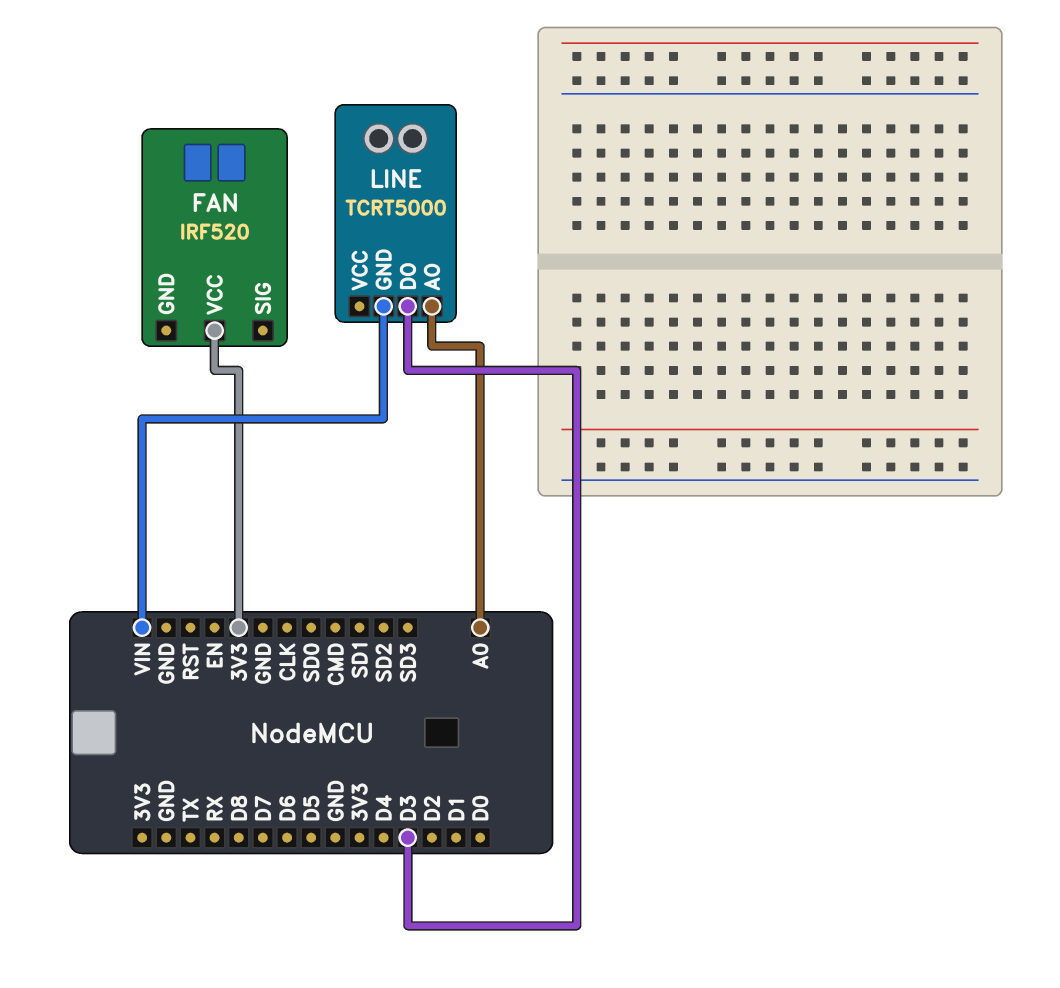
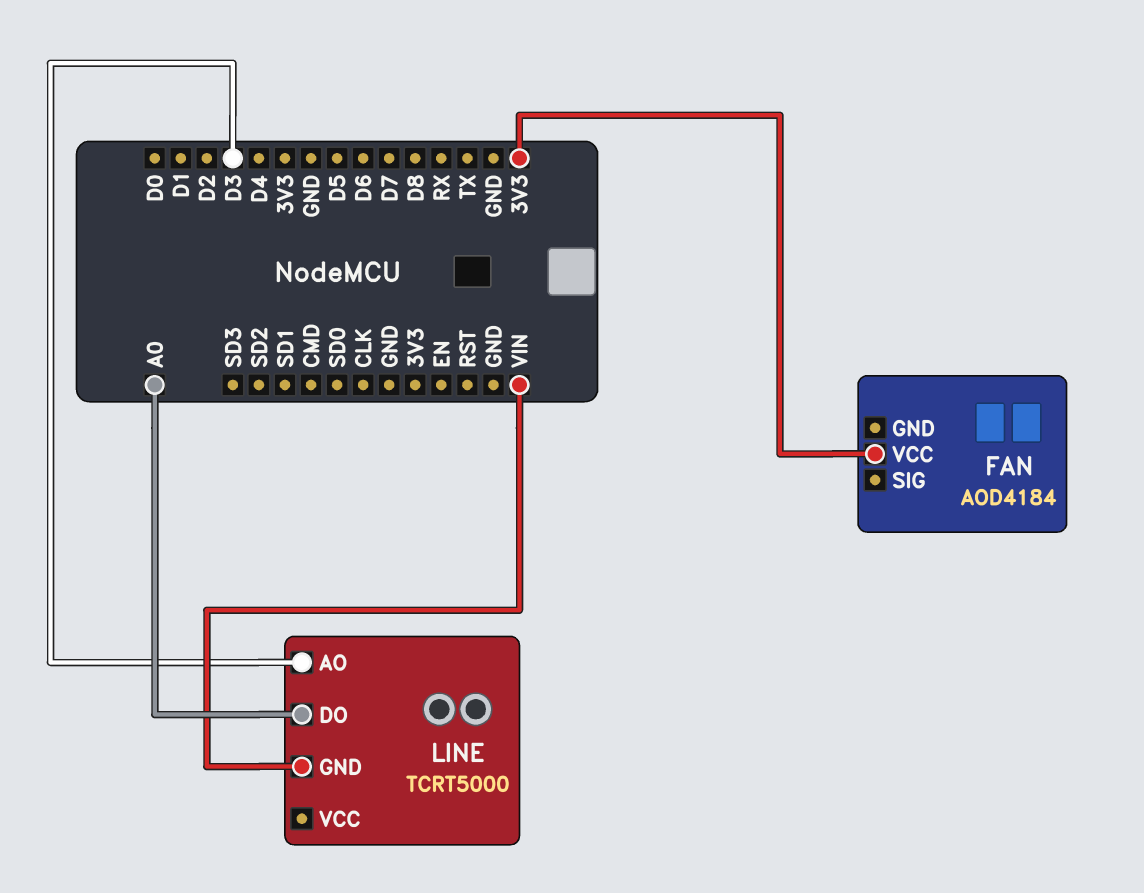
FAN: IRF520 -> AOD4184
LINE pin AO: A0 -> D3
LINE pin DO: D3 -> A0

